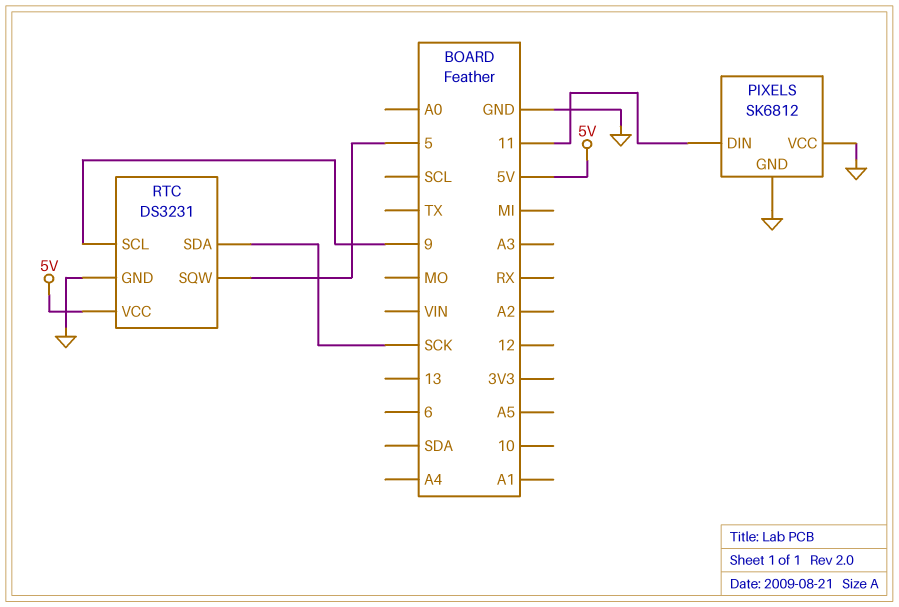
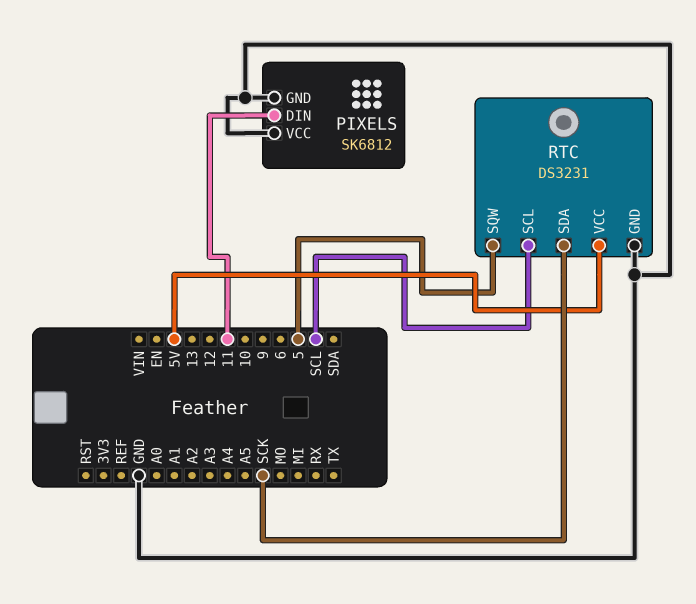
RTC pin SCL: 9 -> SCL

